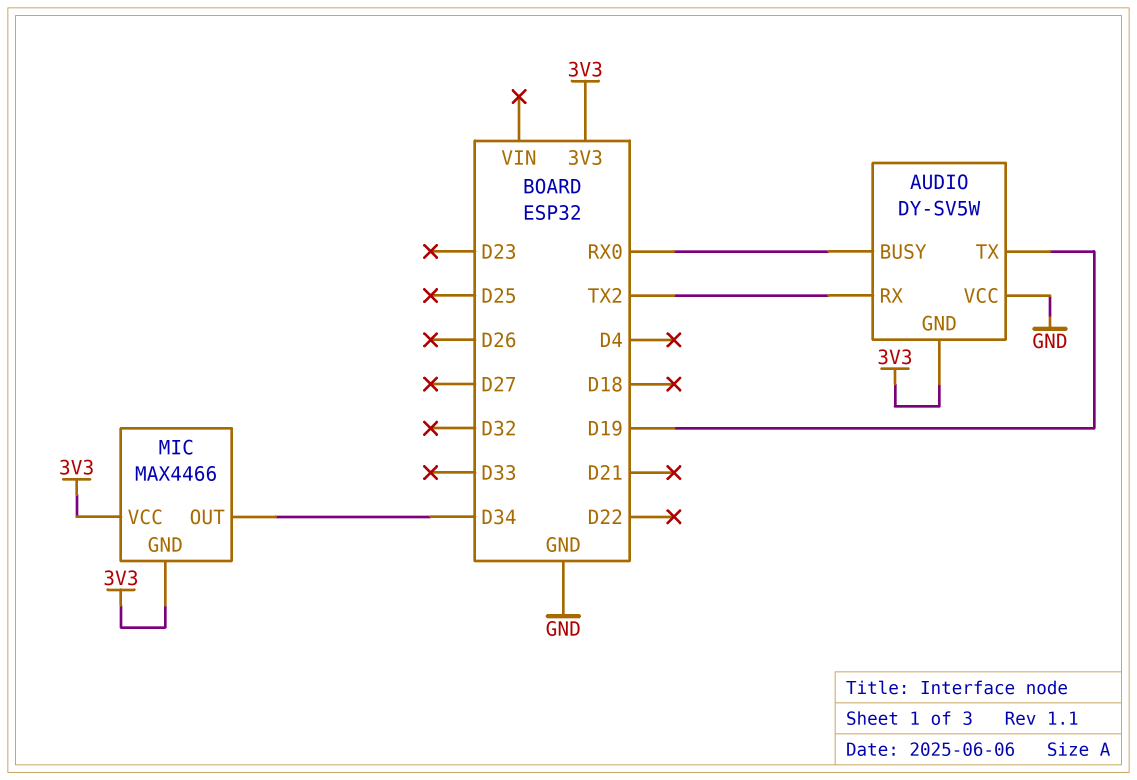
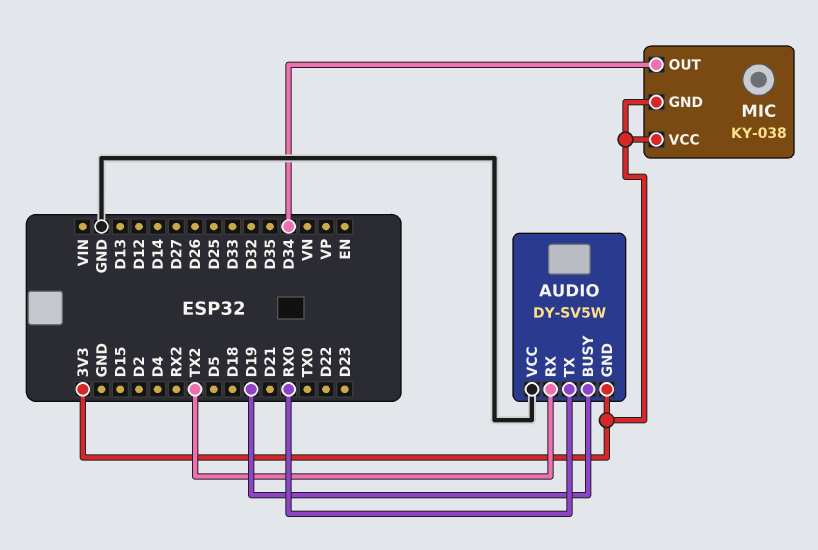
AUDIO pin BUSY: RX0 -> D19
AUDIO pin TX: D19 -> RX0
MIC: MAX4466 -> KY-038

